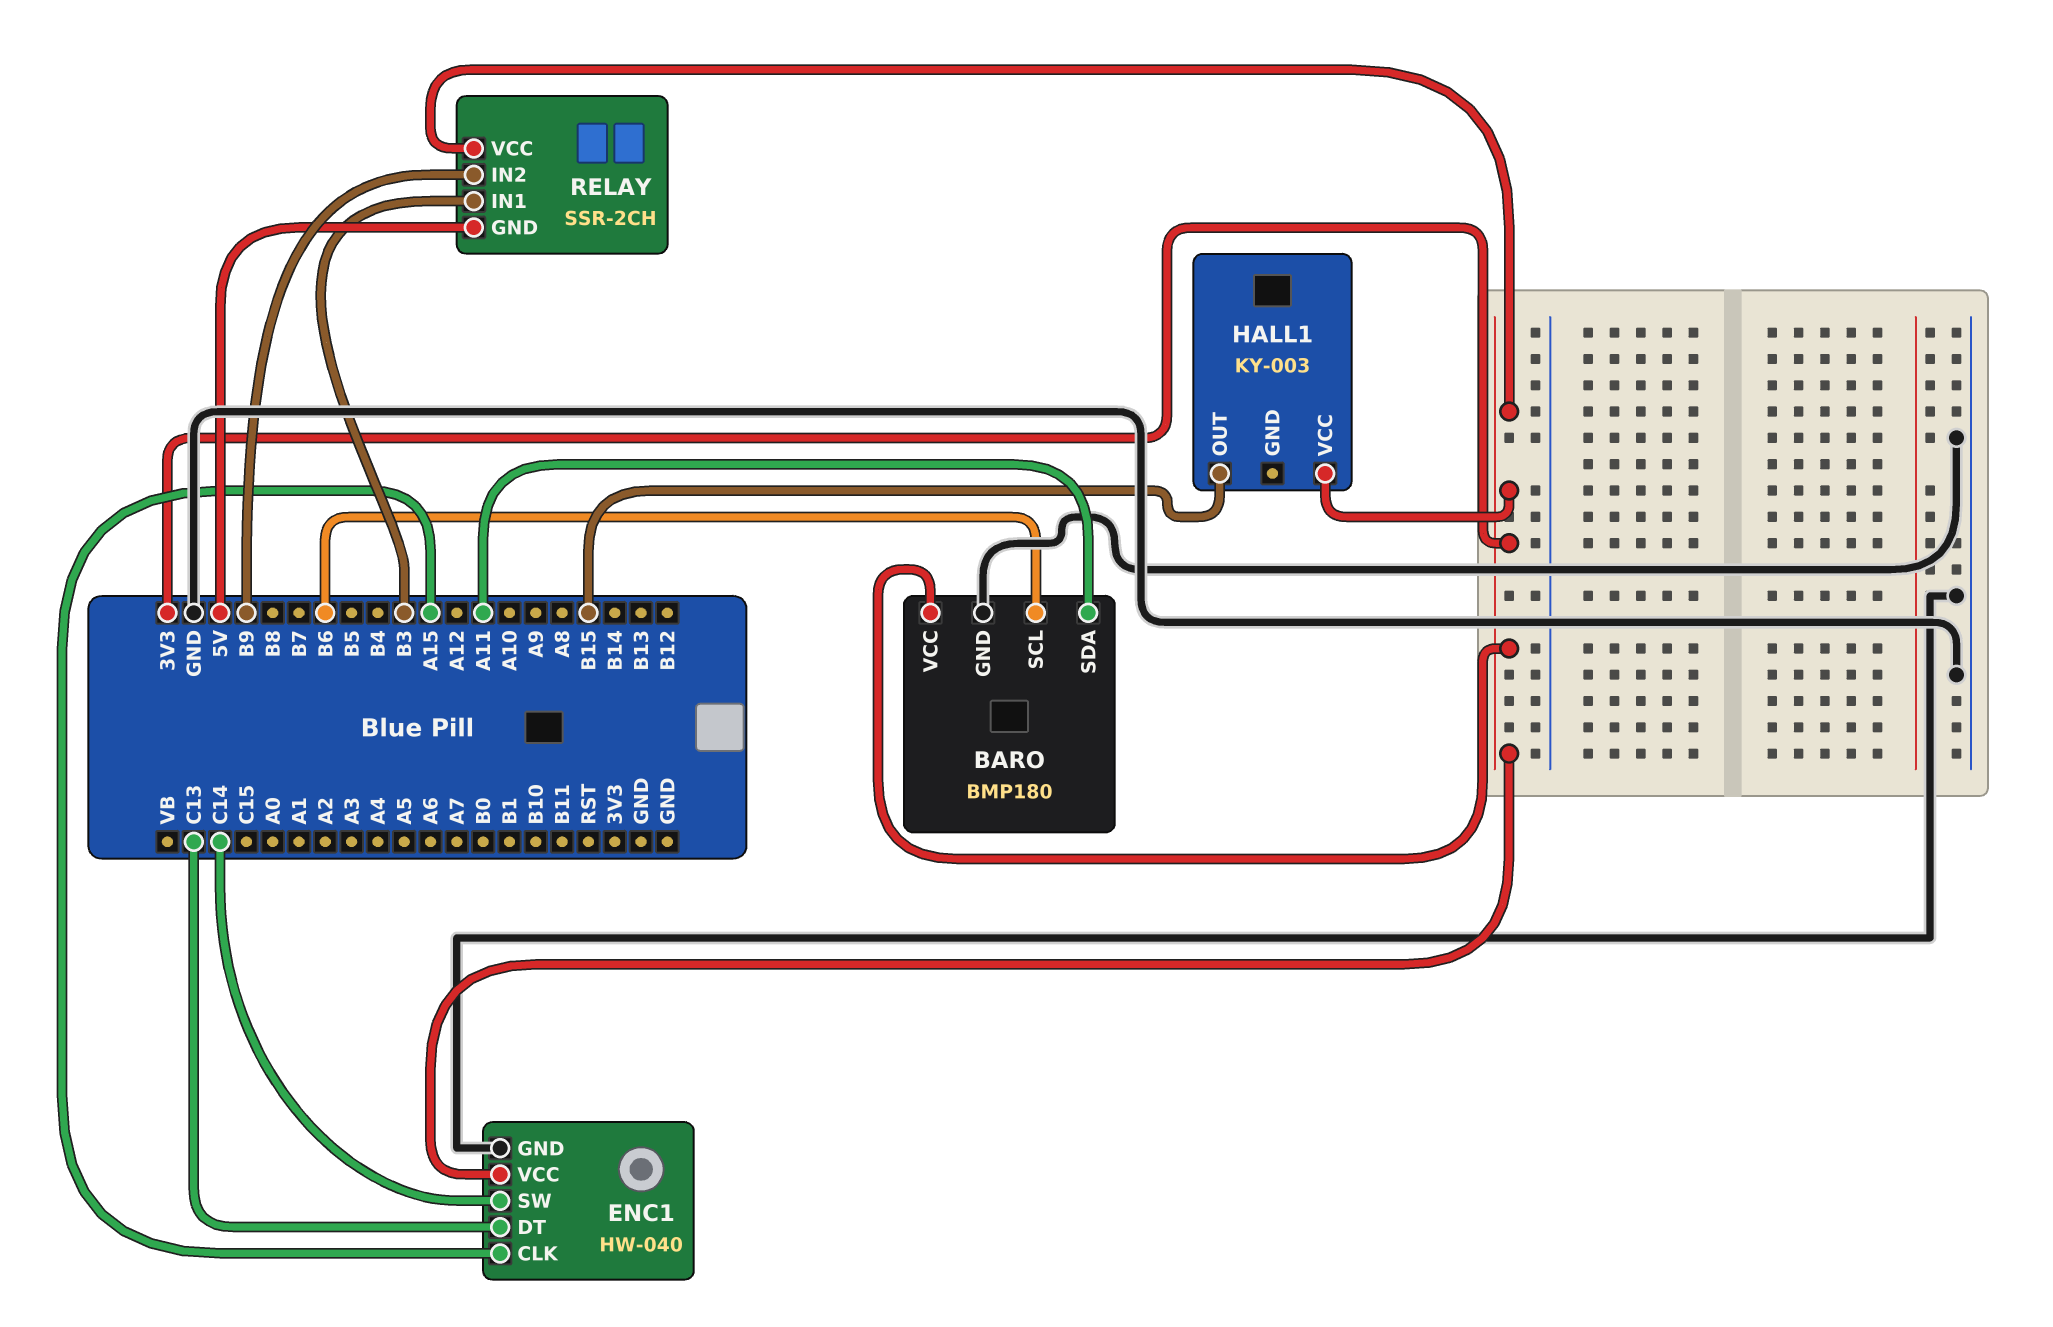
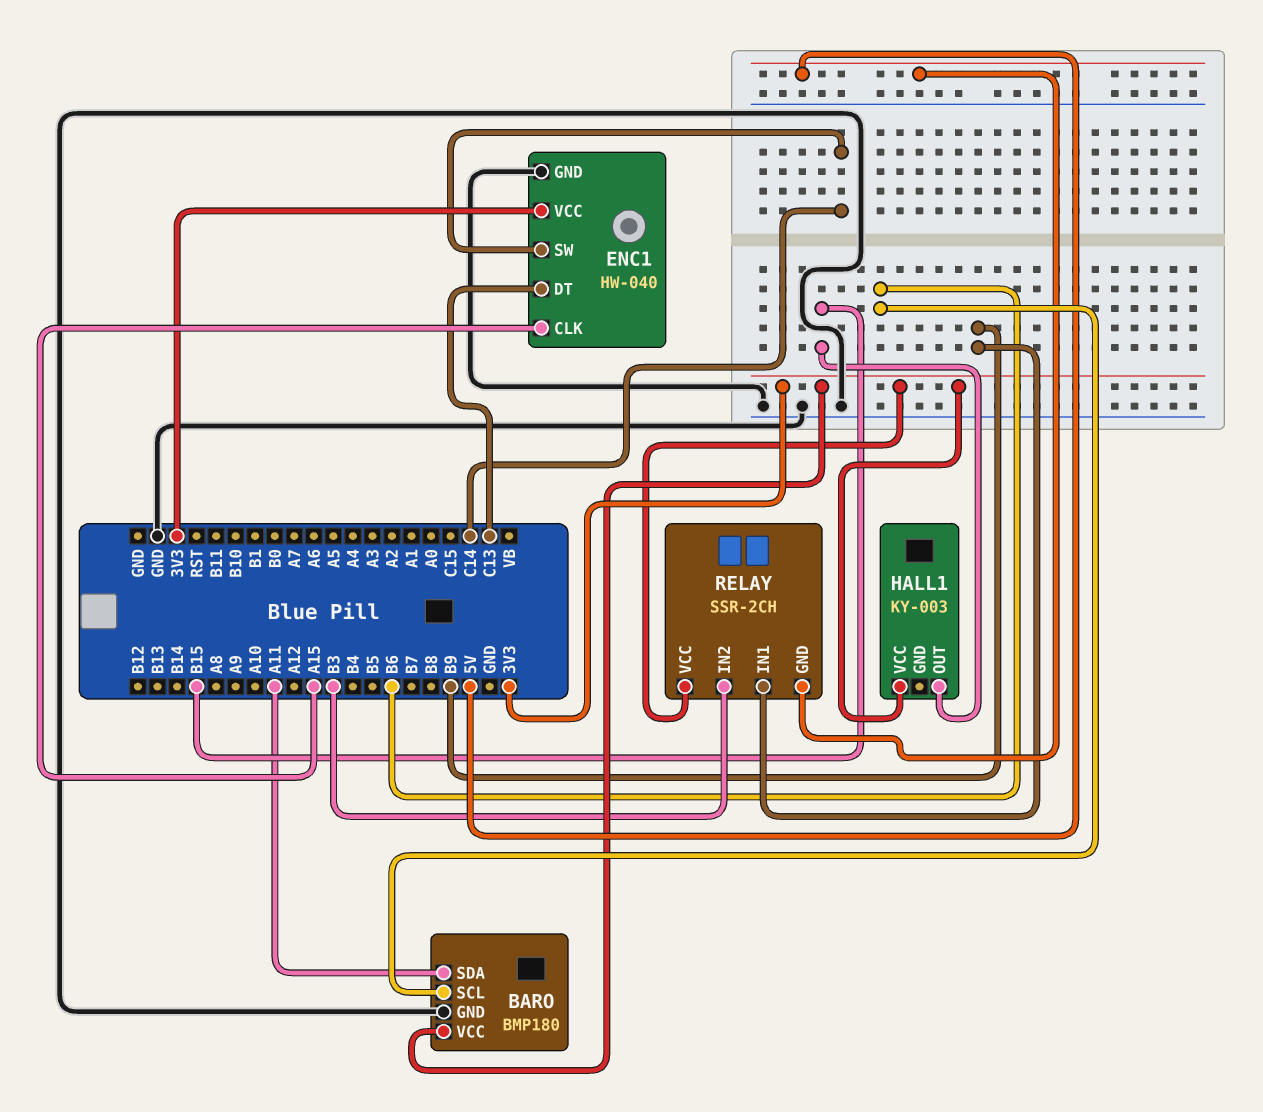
RELAY pin IN1: B3 -> B9
RELAY pin IN2: B9 -> B3

